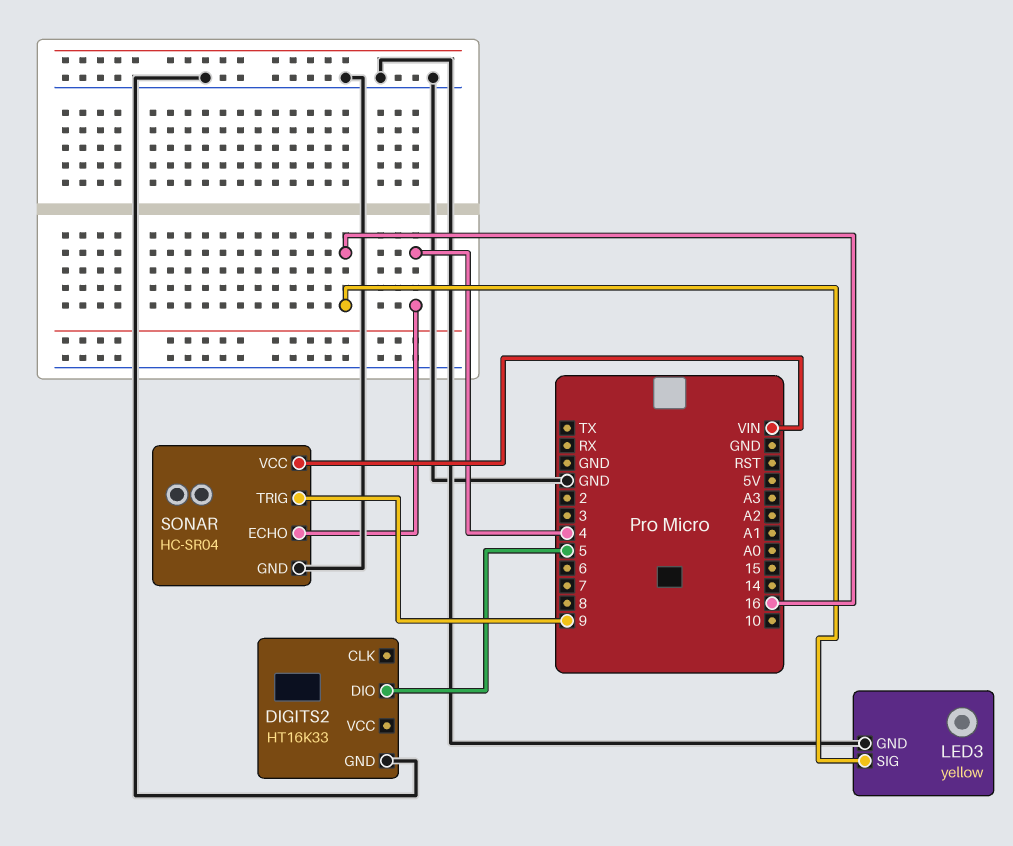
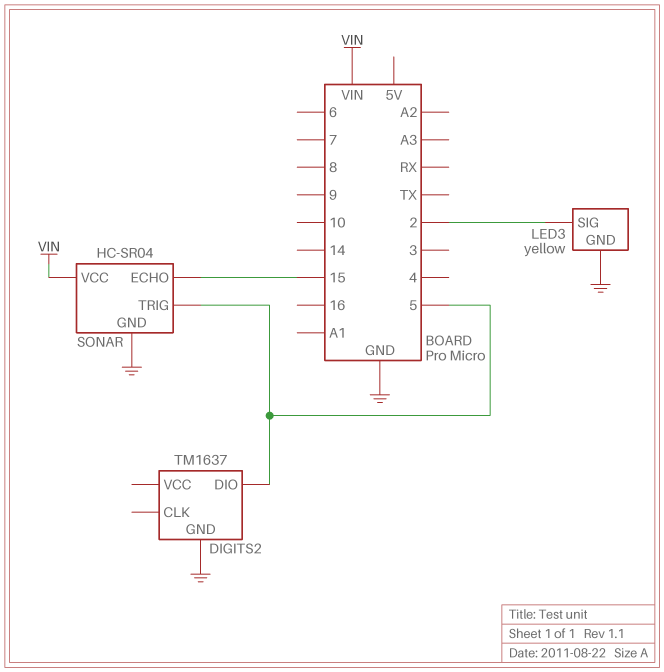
DIGITS2: HT16K33 -> TM1637
LED3 pin SIG: 16 -> 2
SONAR pin ECHO: 4 -> 15
SONAR pin TRIG: 9 -> 5

